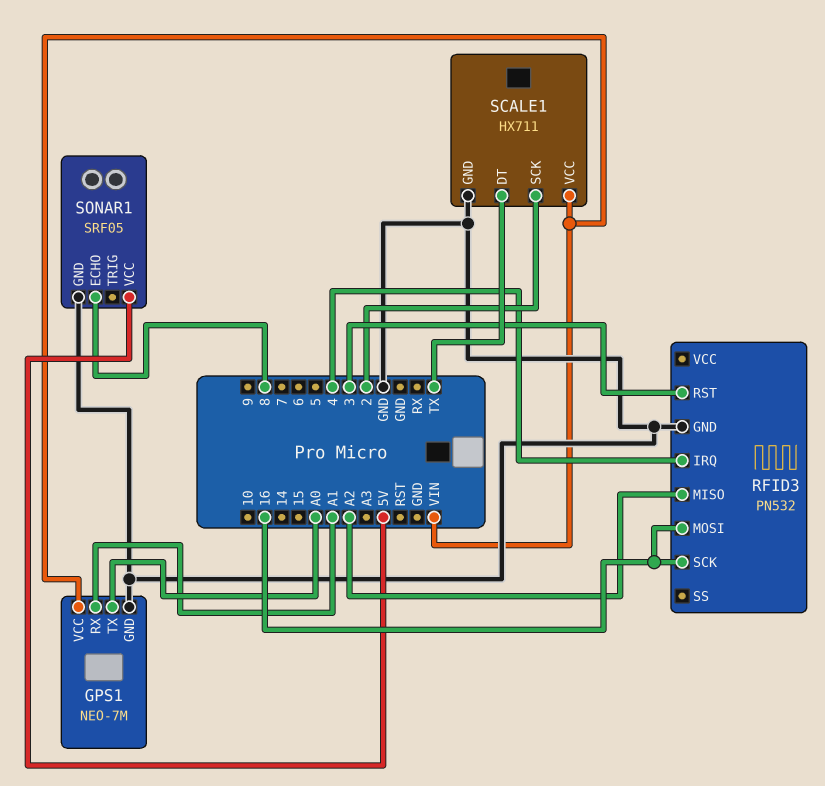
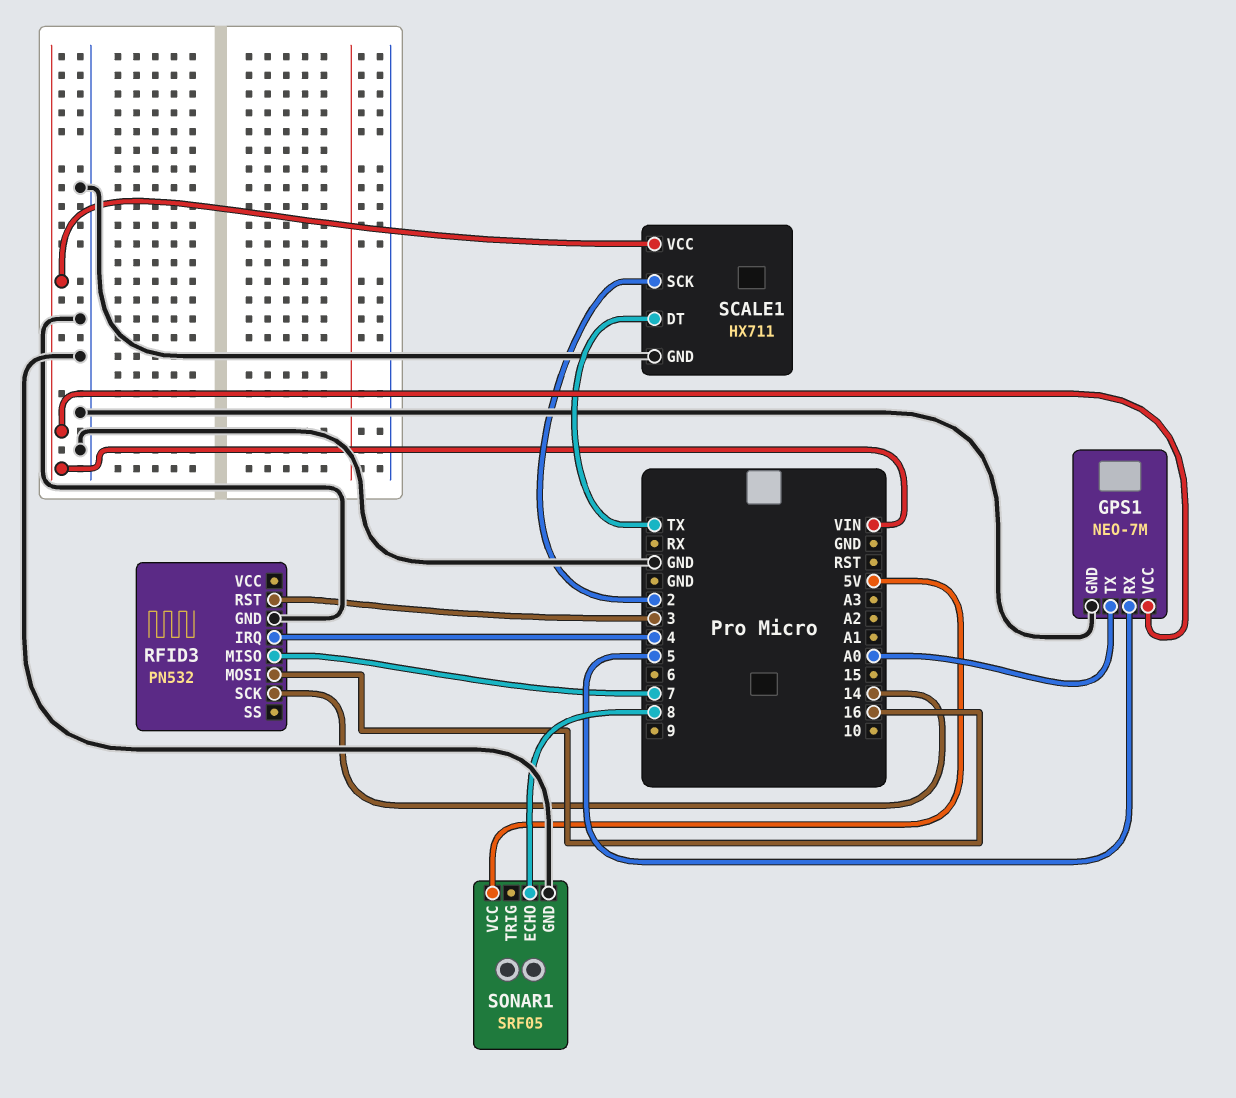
GPS1 pin RX: A1 -> 5
RFID3 pin MISO: A2 -> 7
RFID3 pin SCK: 16 -> 14

